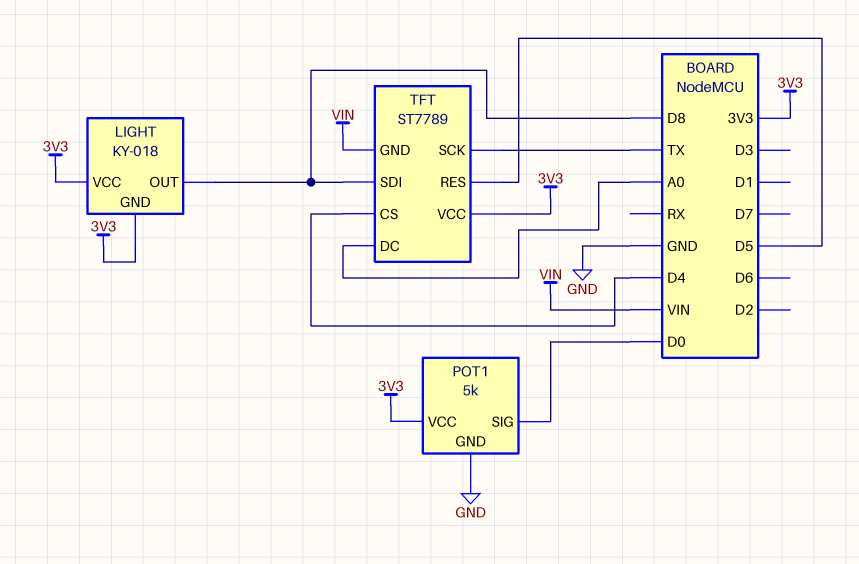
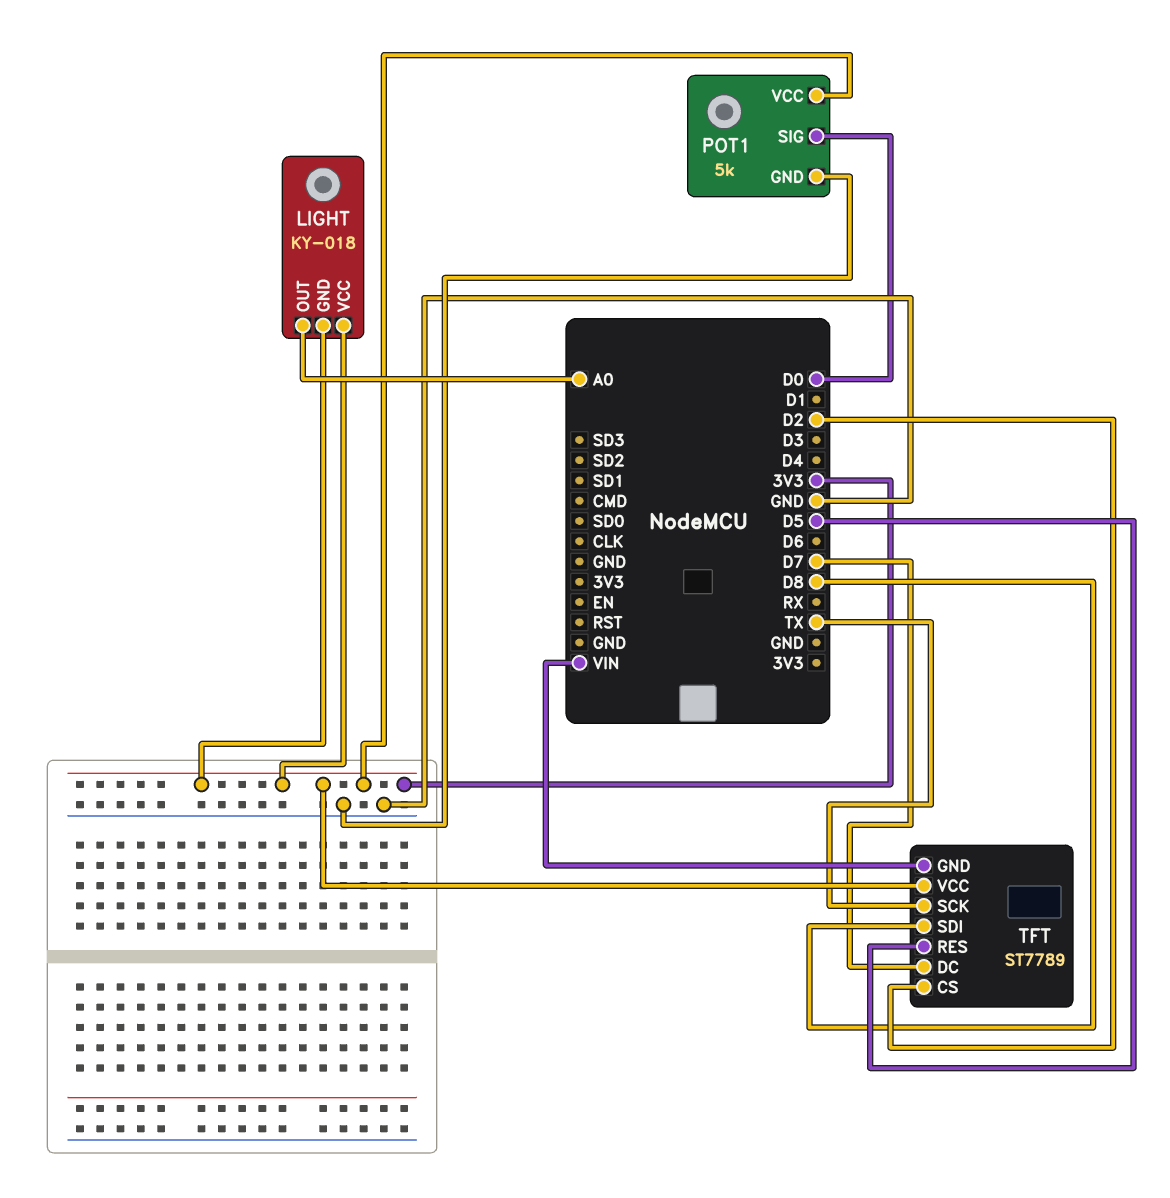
LIGHT pin OUT: D8 -> A0
TFT pin CS: D4 -> D2
TFT pin DC: A0 -> D7

